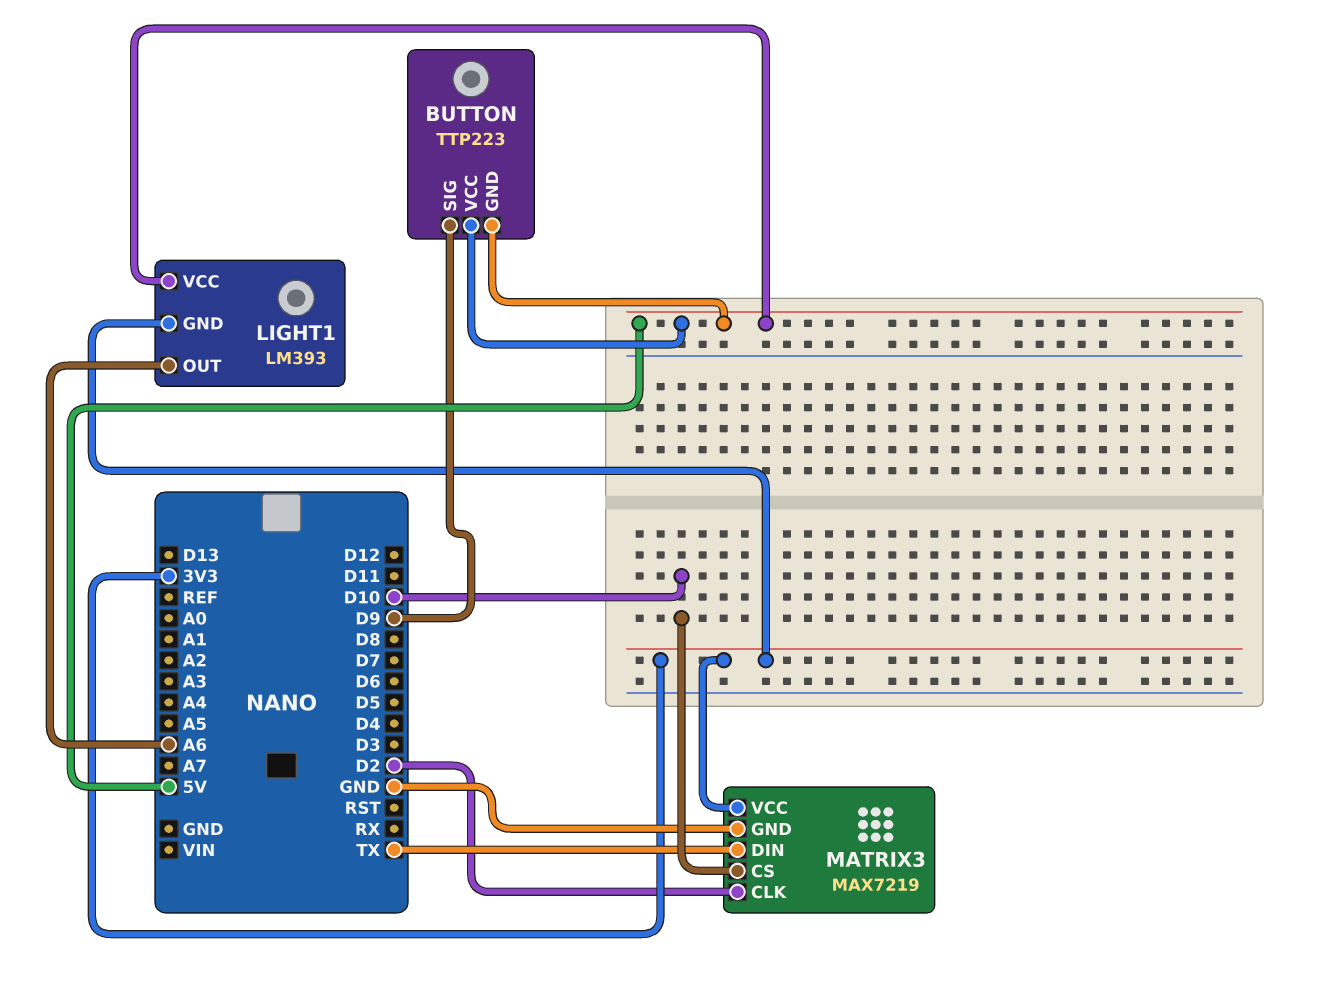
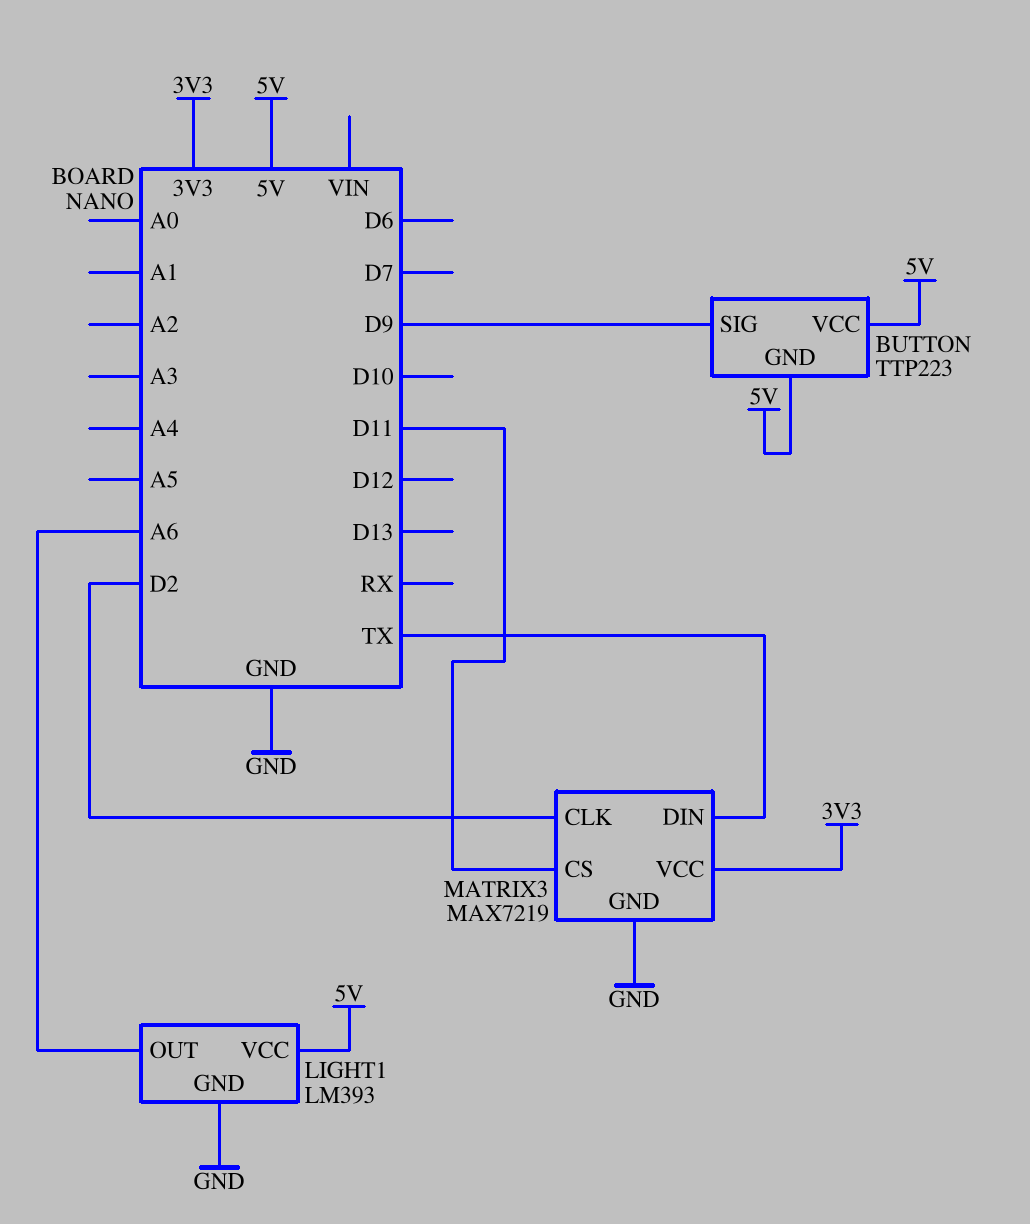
LIGHT1 pin GND: 3V3 -> GND
MATRIX3 pin CS: D10 -> D11

